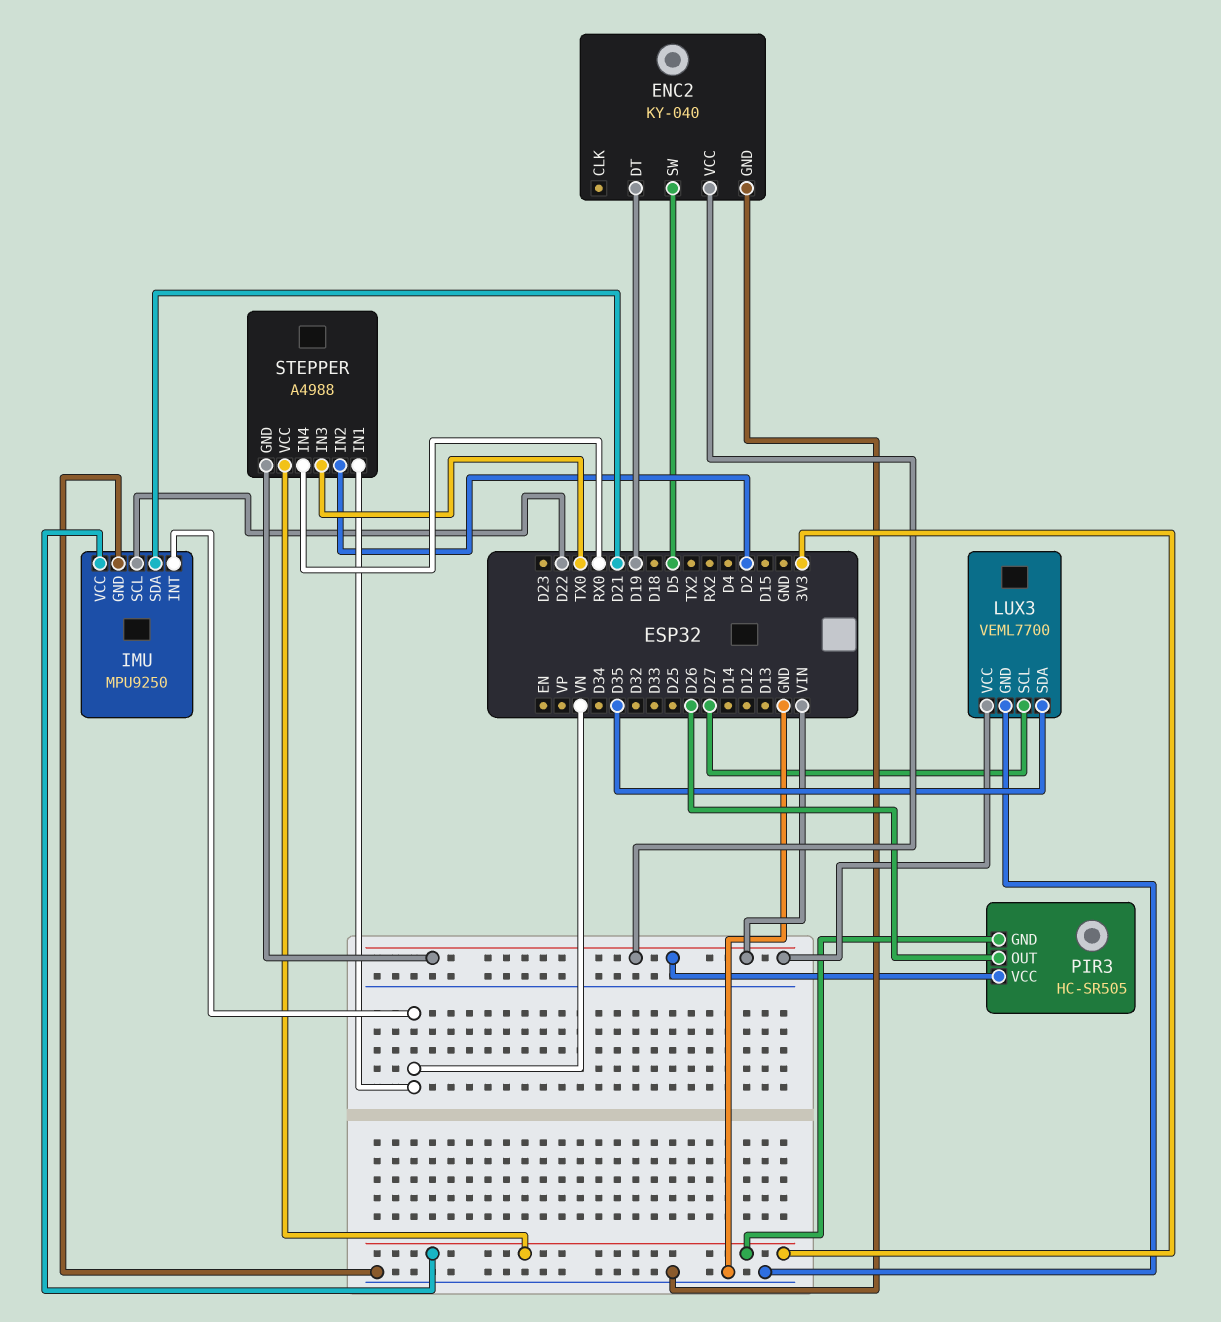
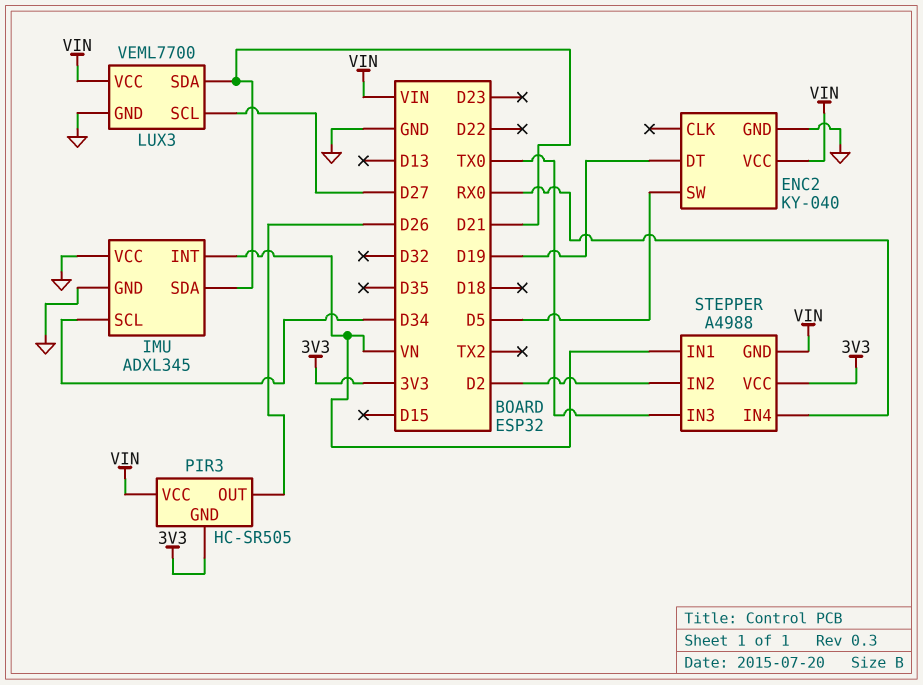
IMU: MPU9250 -> ADXL345
IMU pin SCL: D22 -> D34
IMU pin VCC: 3V3 -> GND
LUX3 pin SDA: D35 -> D21

